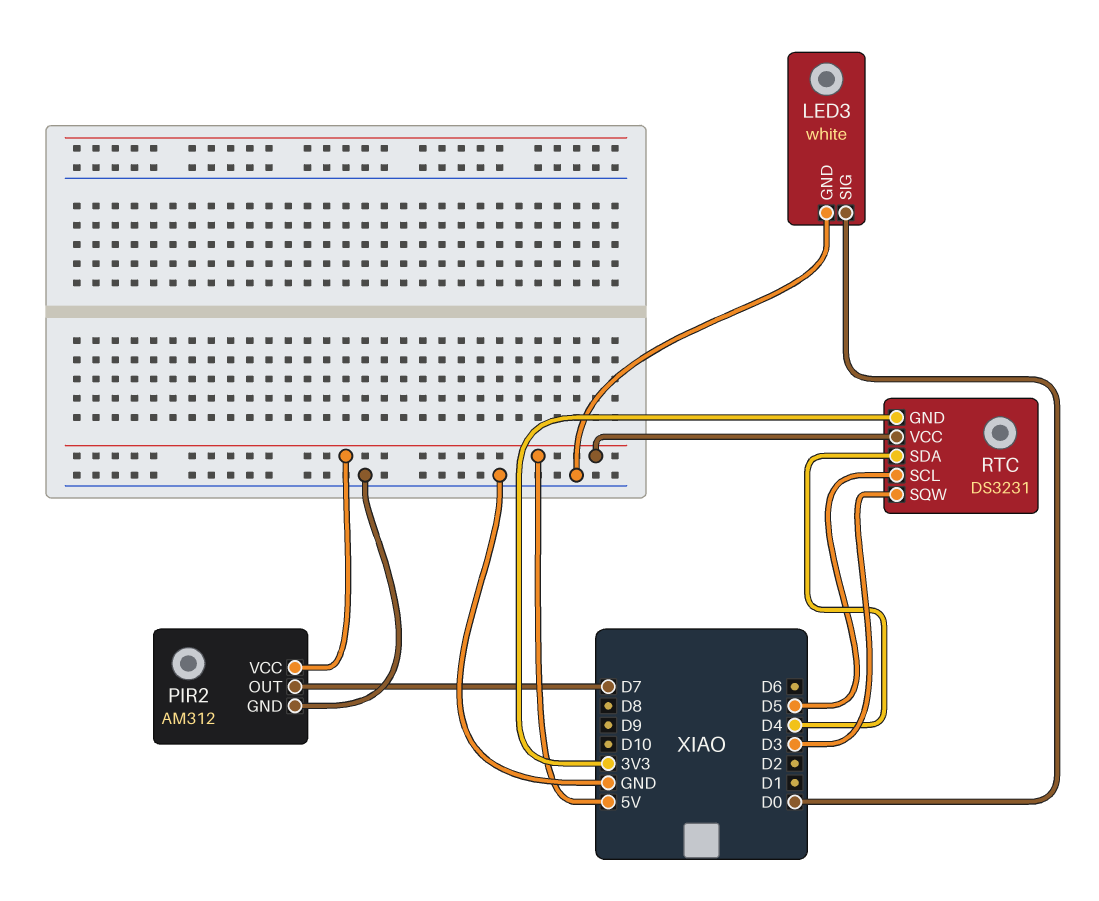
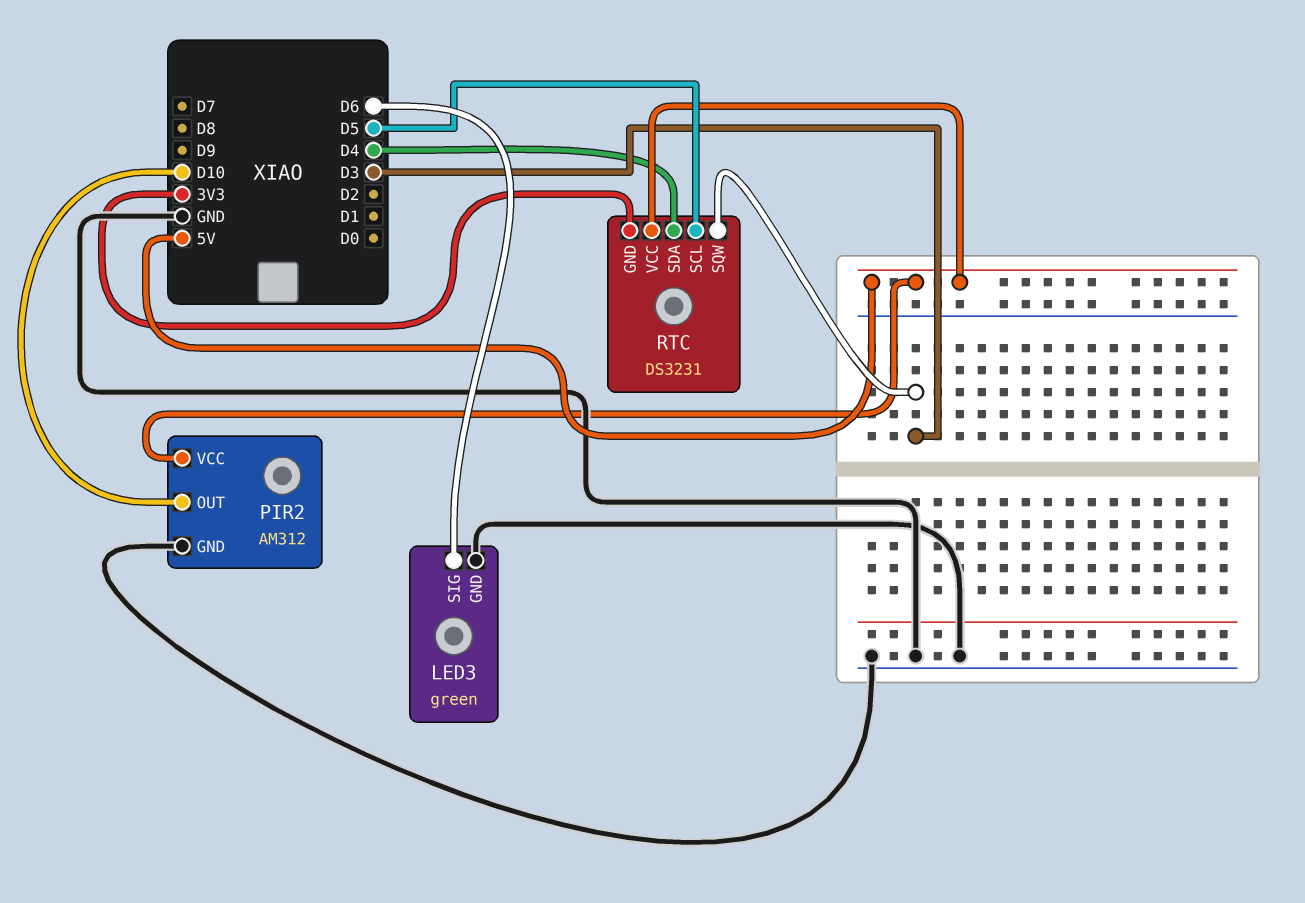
LED3: white -> green
LED3 pin SIG: D0 -> D6
PIR2 pin OUT: D7 -> D10

